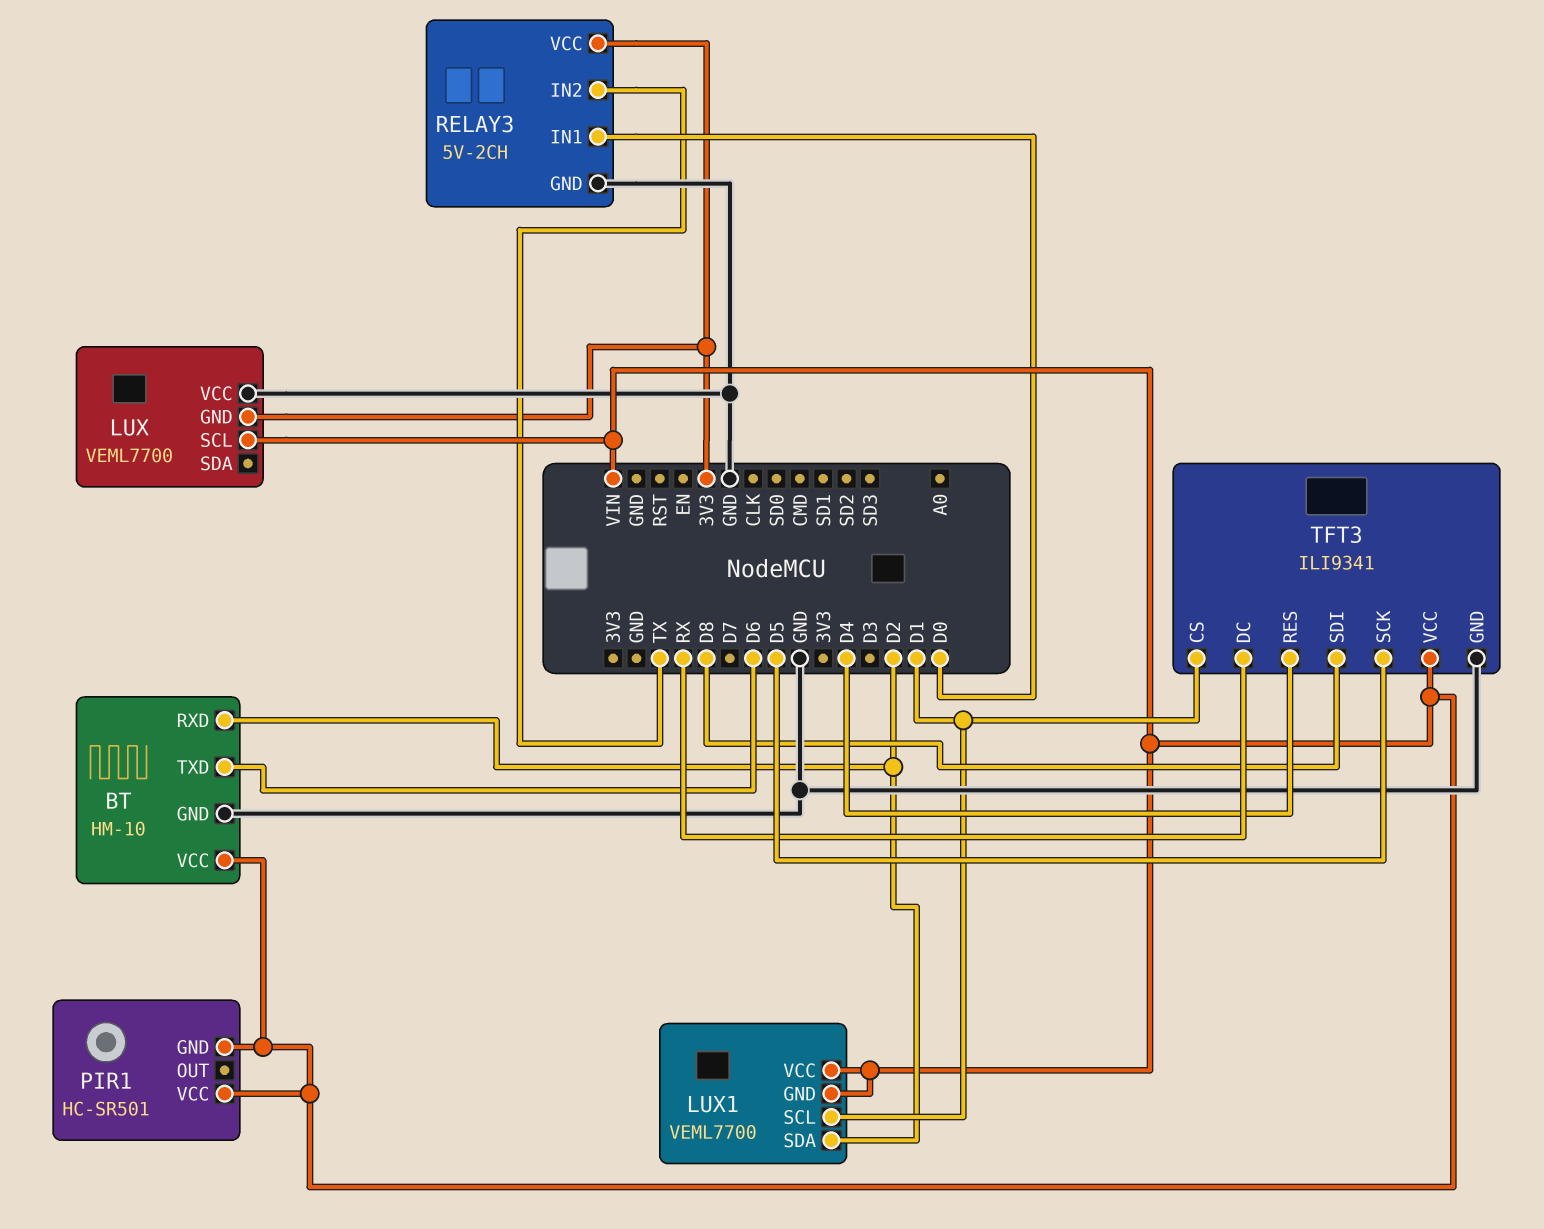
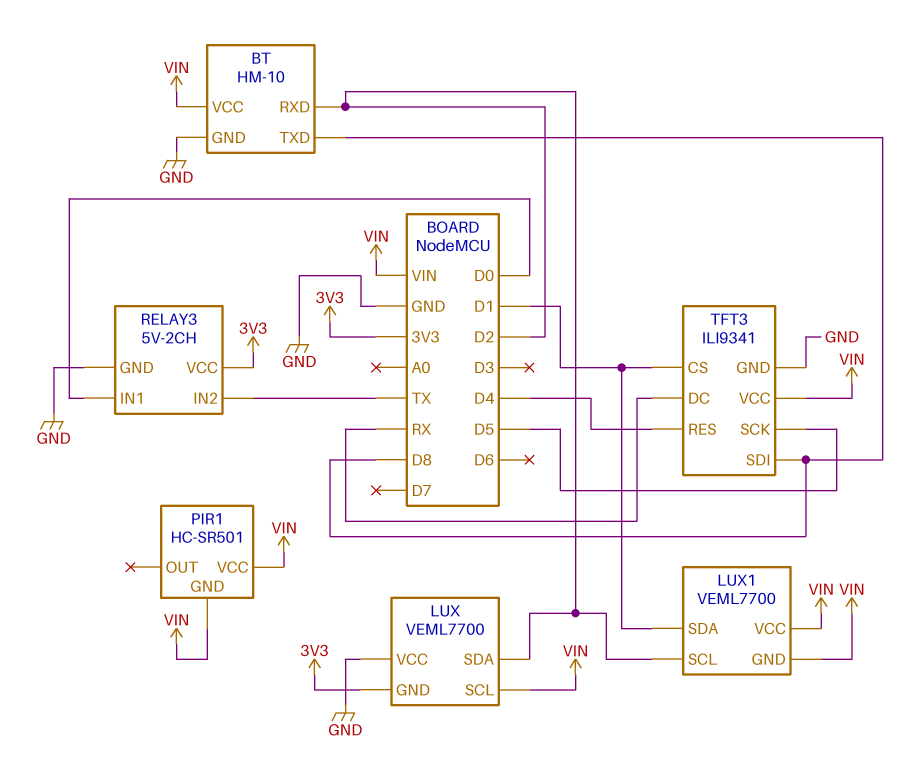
BT pin TXD: D6 -> D8
LUX pin SDA: none -> D2
LUX1 pin SCL: D1 -> D2
LUX1 pin SDA: D2 -> D1

